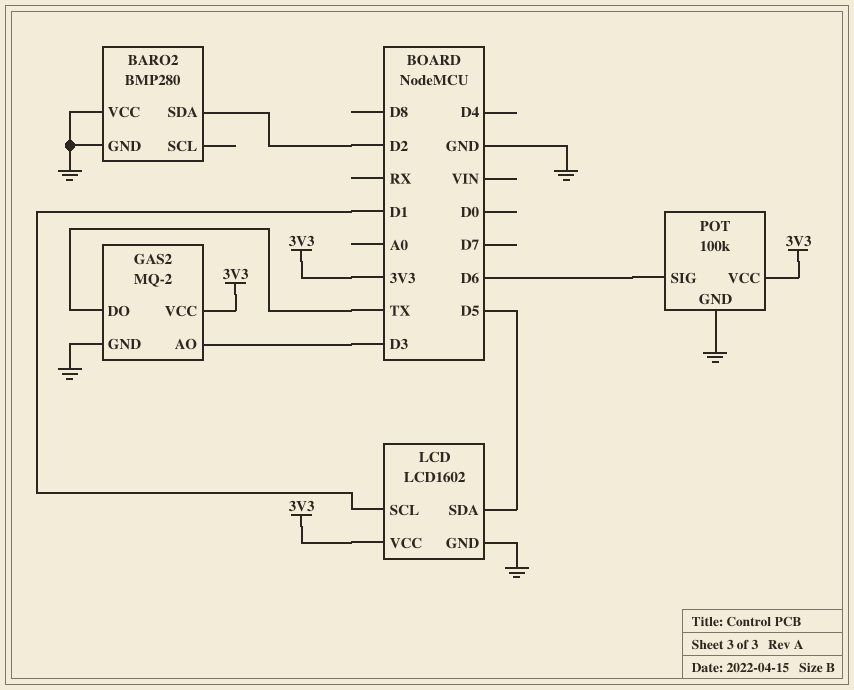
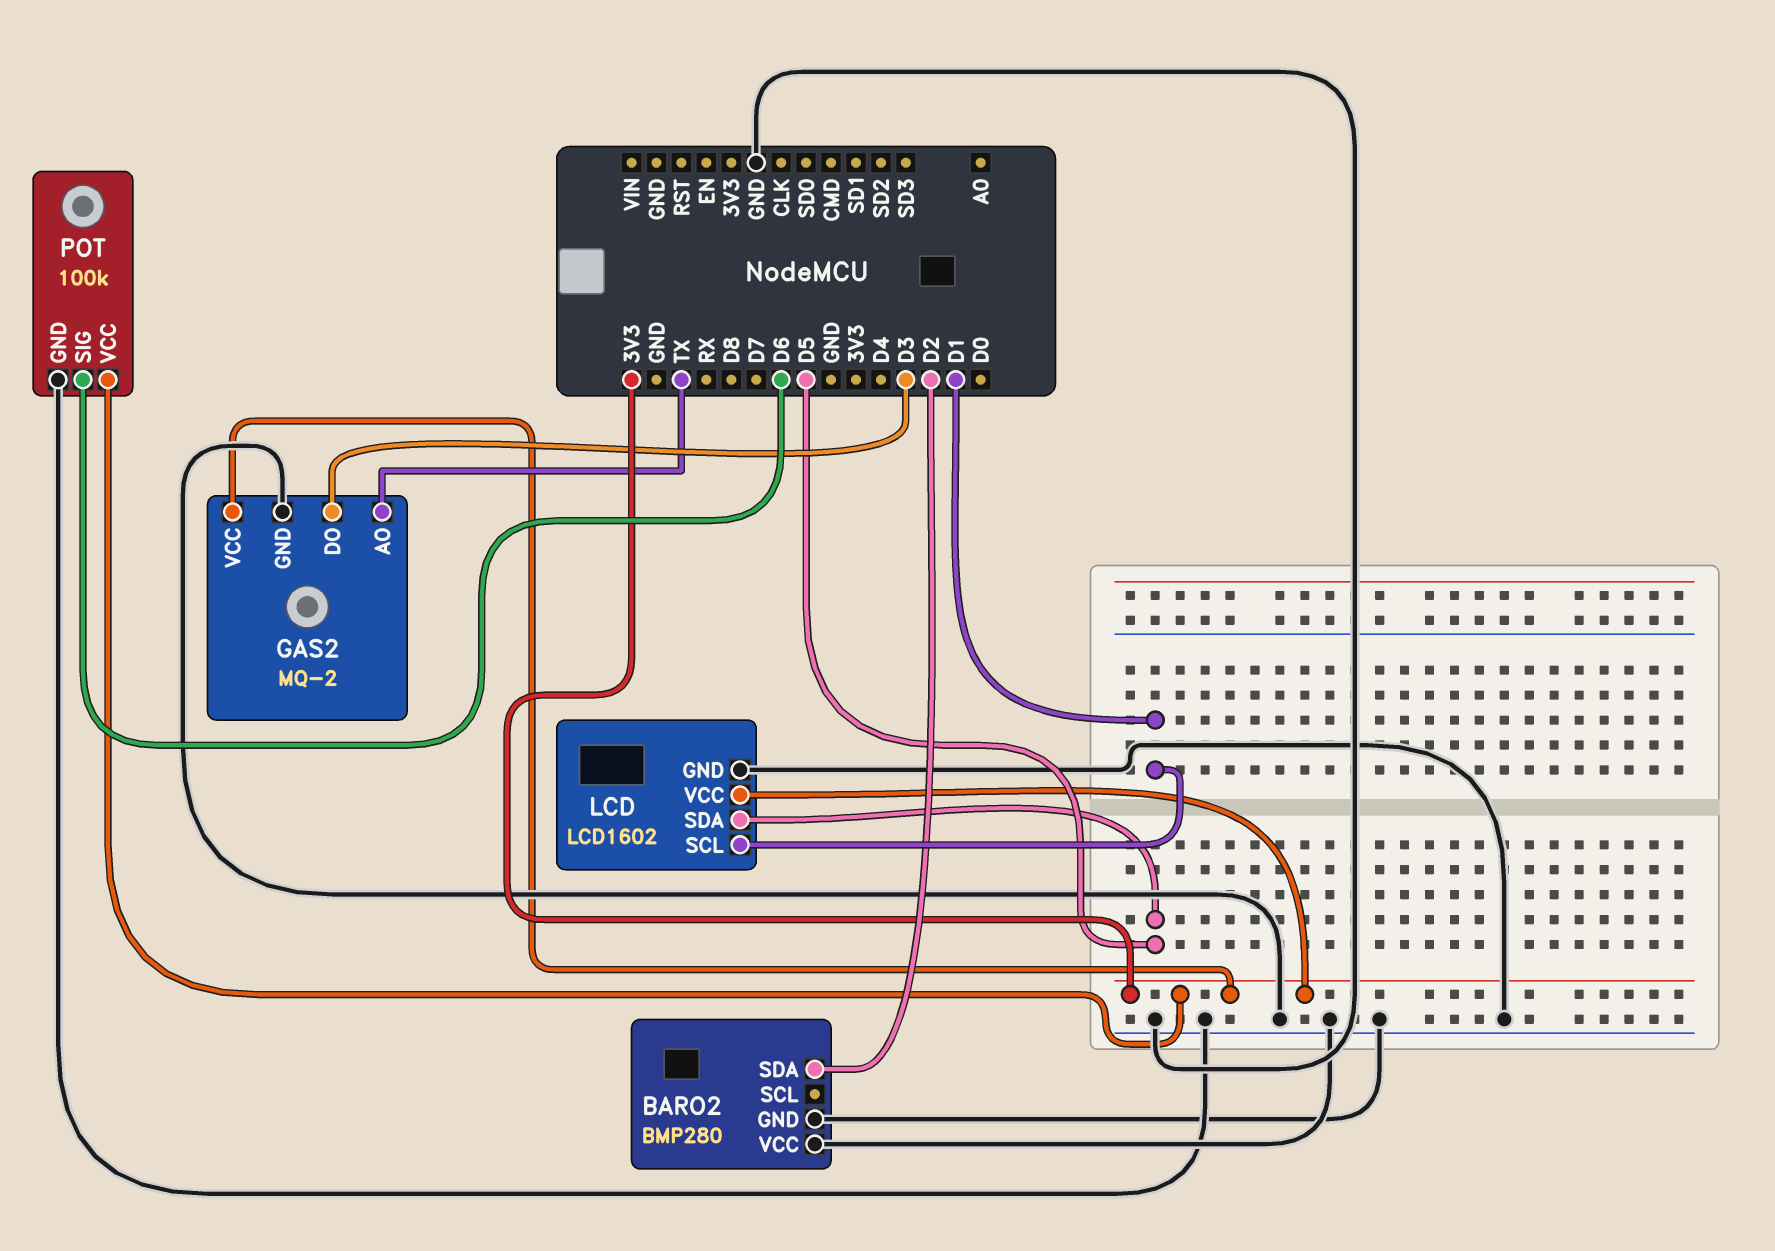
GAS2 pin AO: D3 -> TX
GAS2 pin DO: TX -> D3

